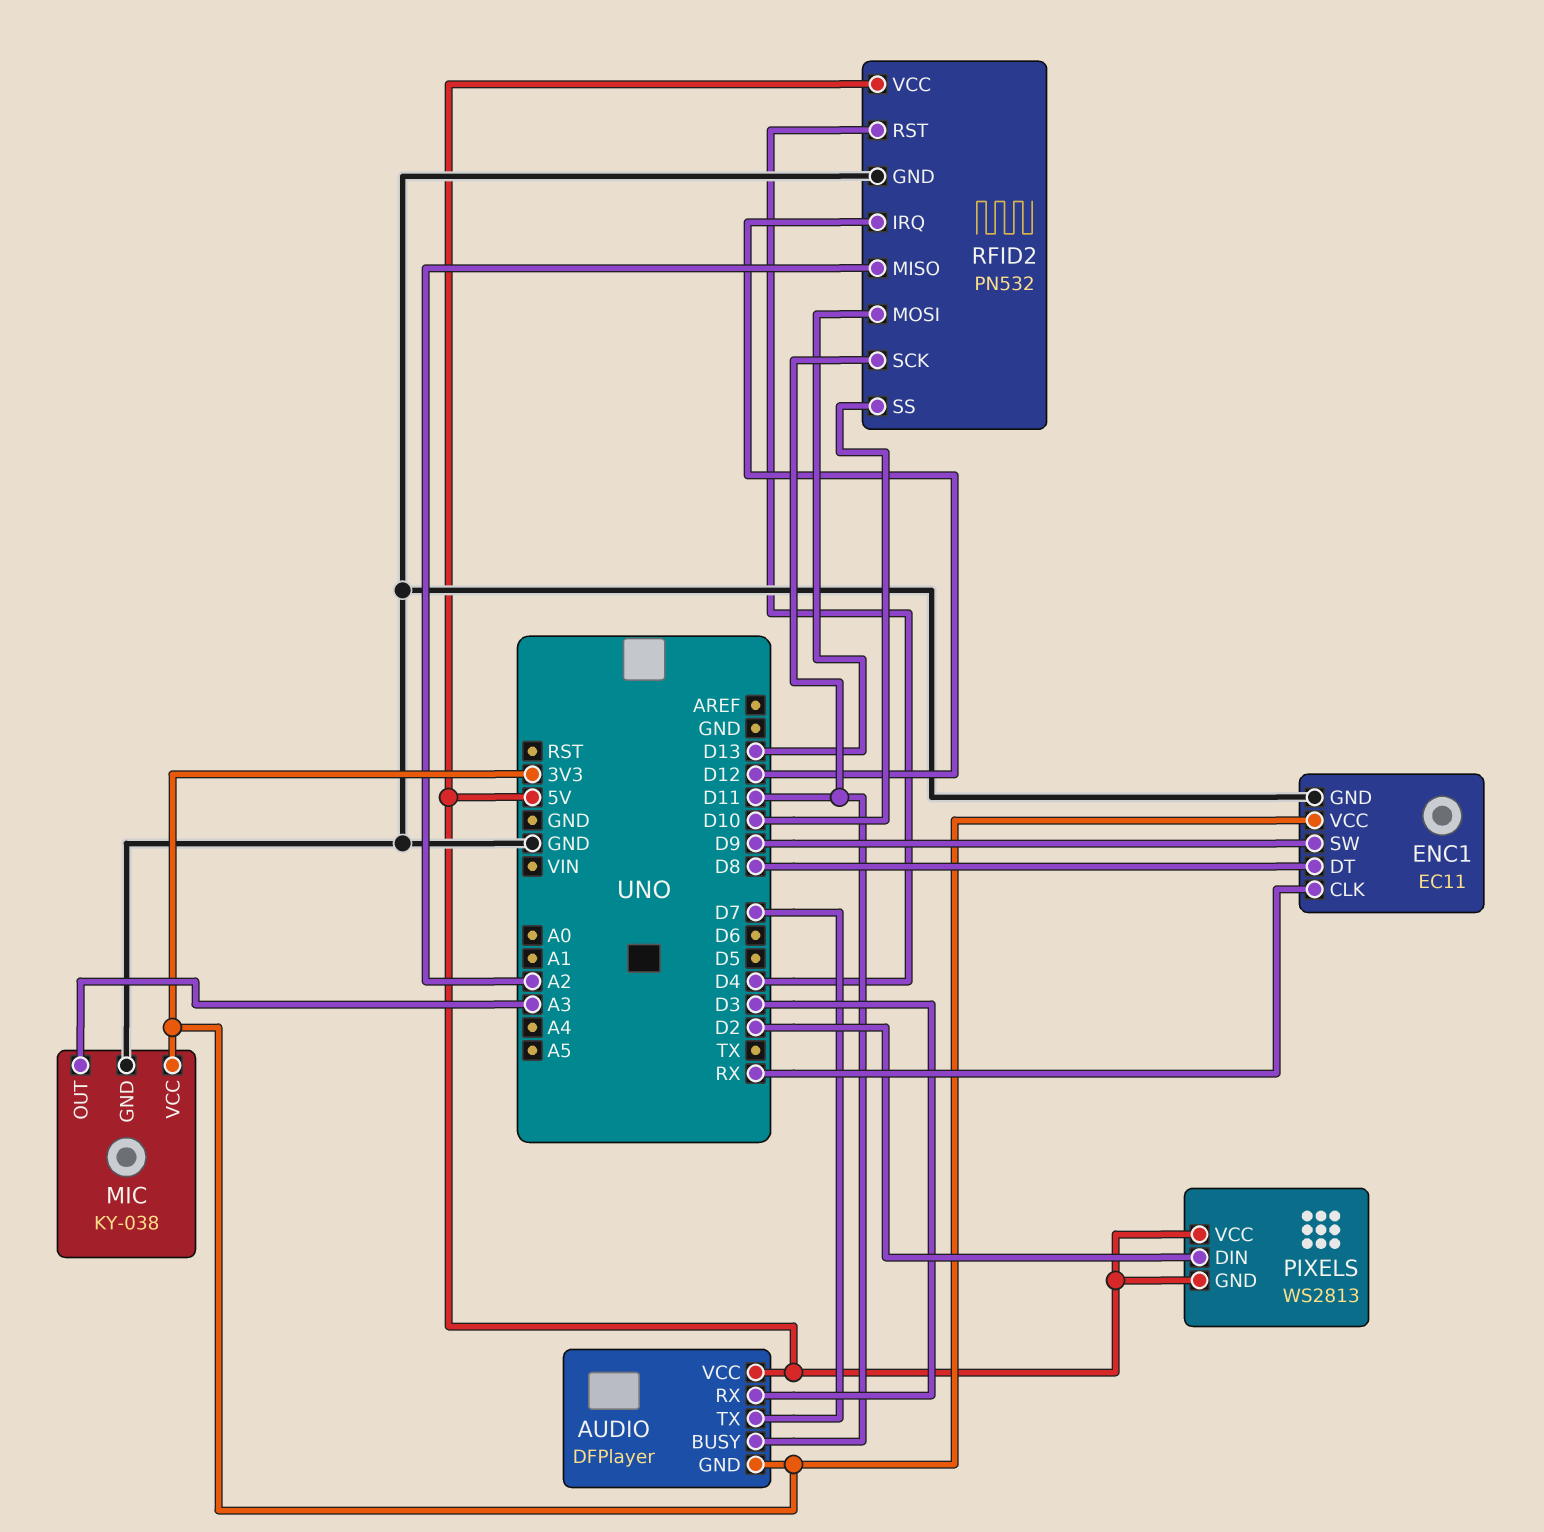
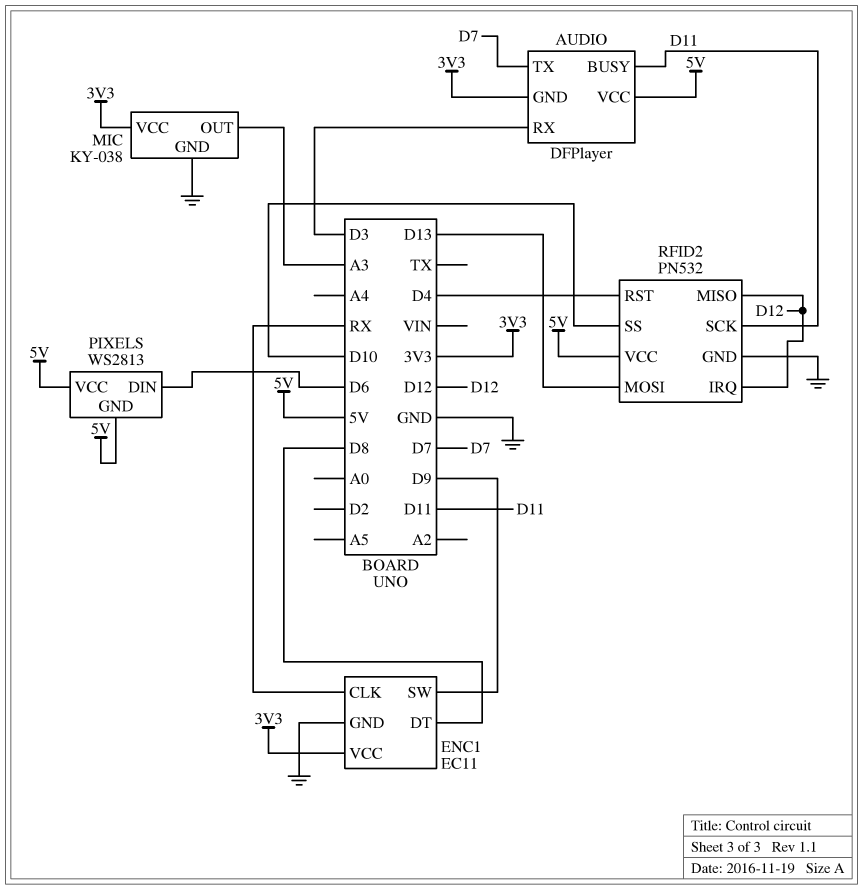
PIXELS pin DIN: D2 -> D6
RFID2 pin MISO: A2 -> D12

